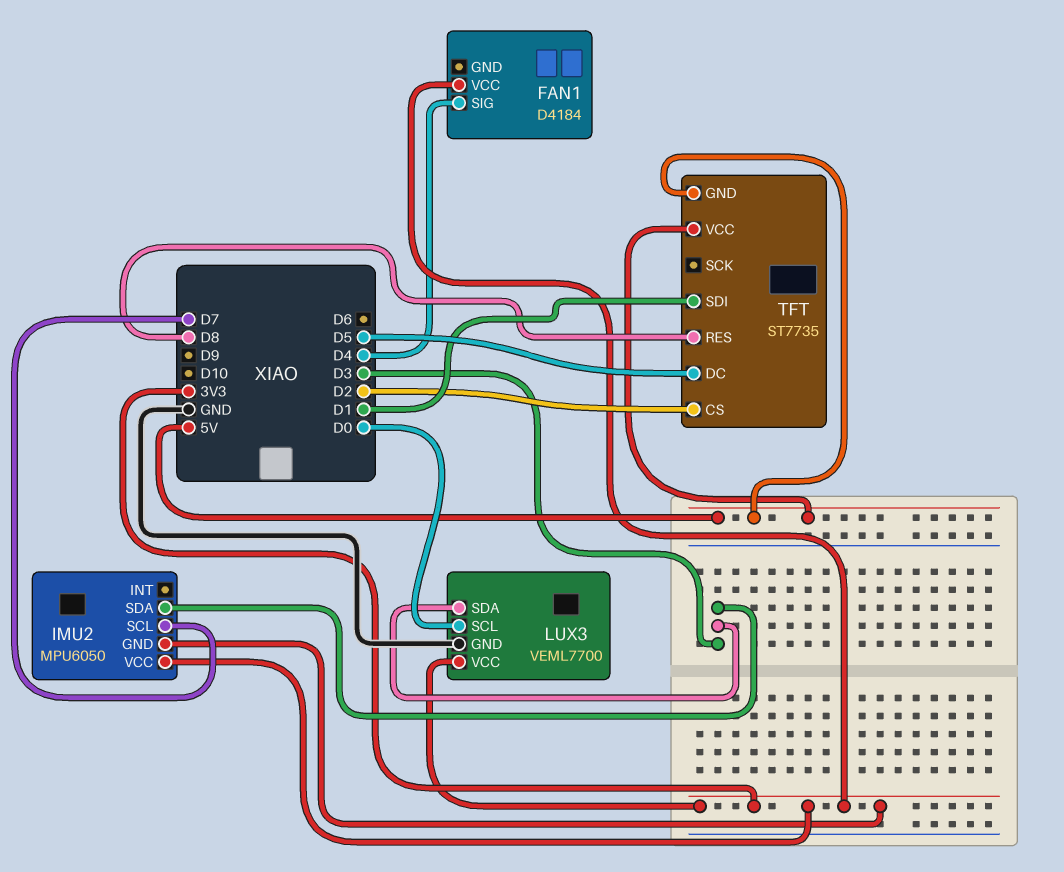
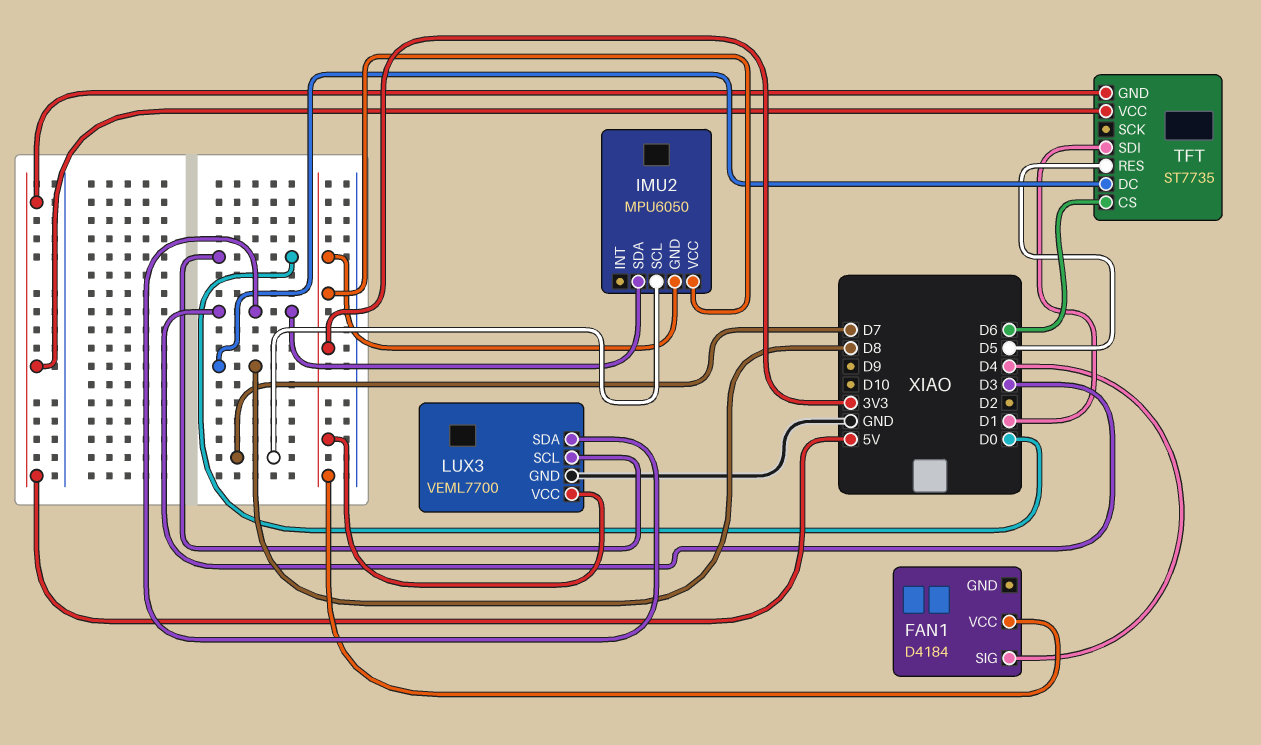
TFT pin CS: D2 -> D6
TFT pin DC: D5 -> D8
TFT pin RES: D8 -> D5

